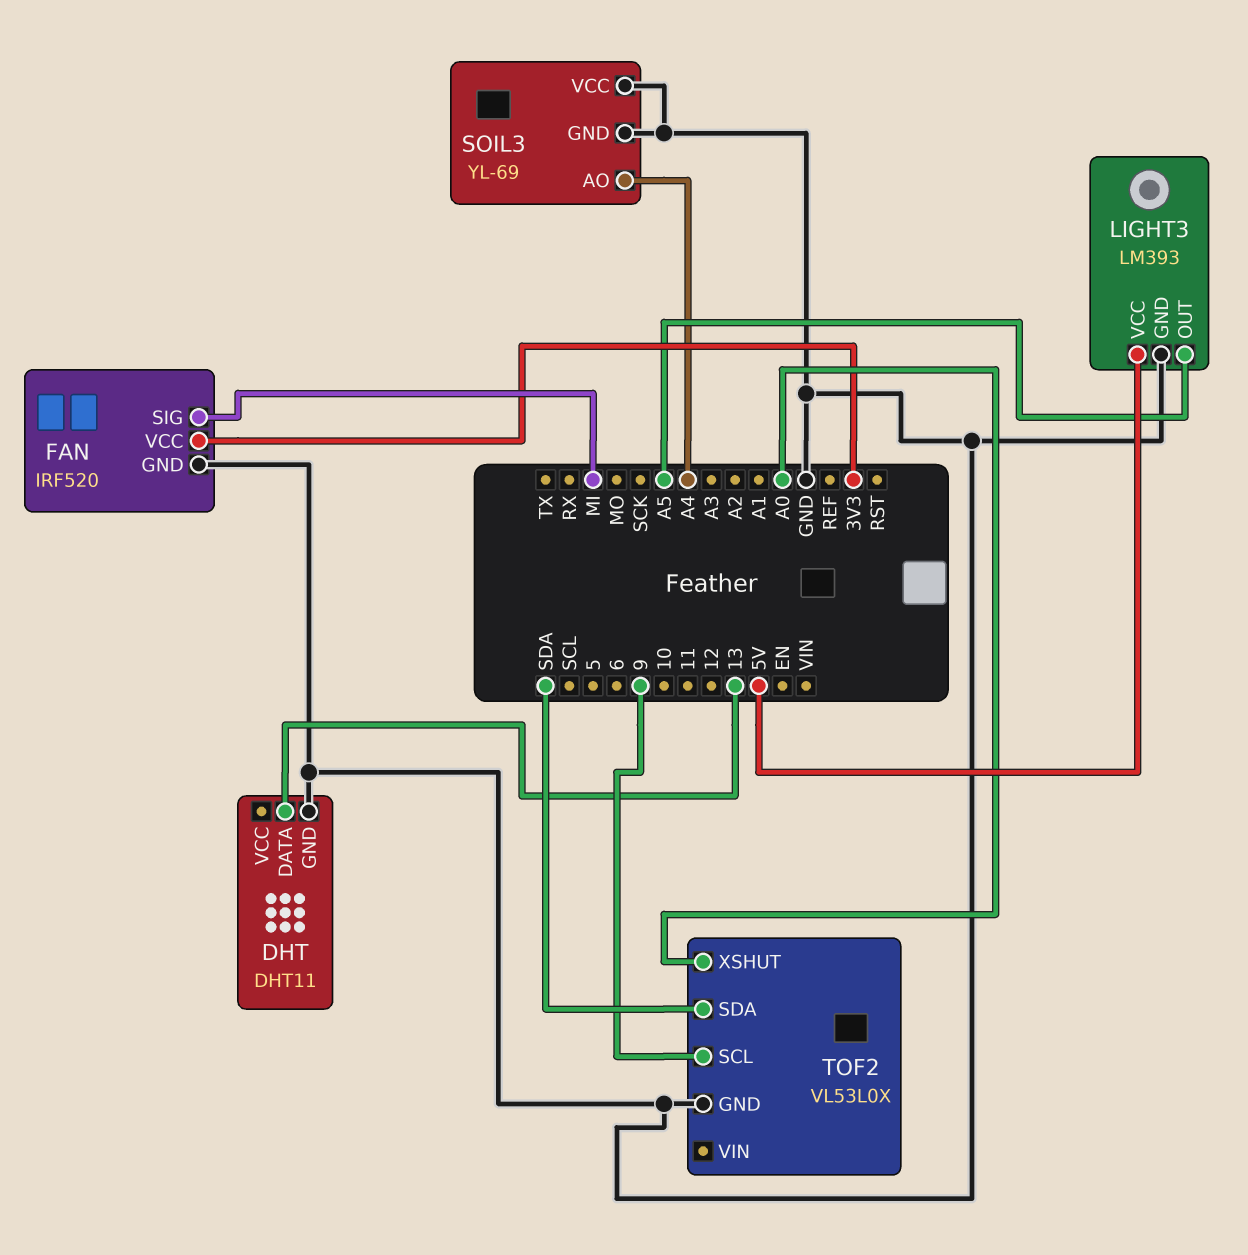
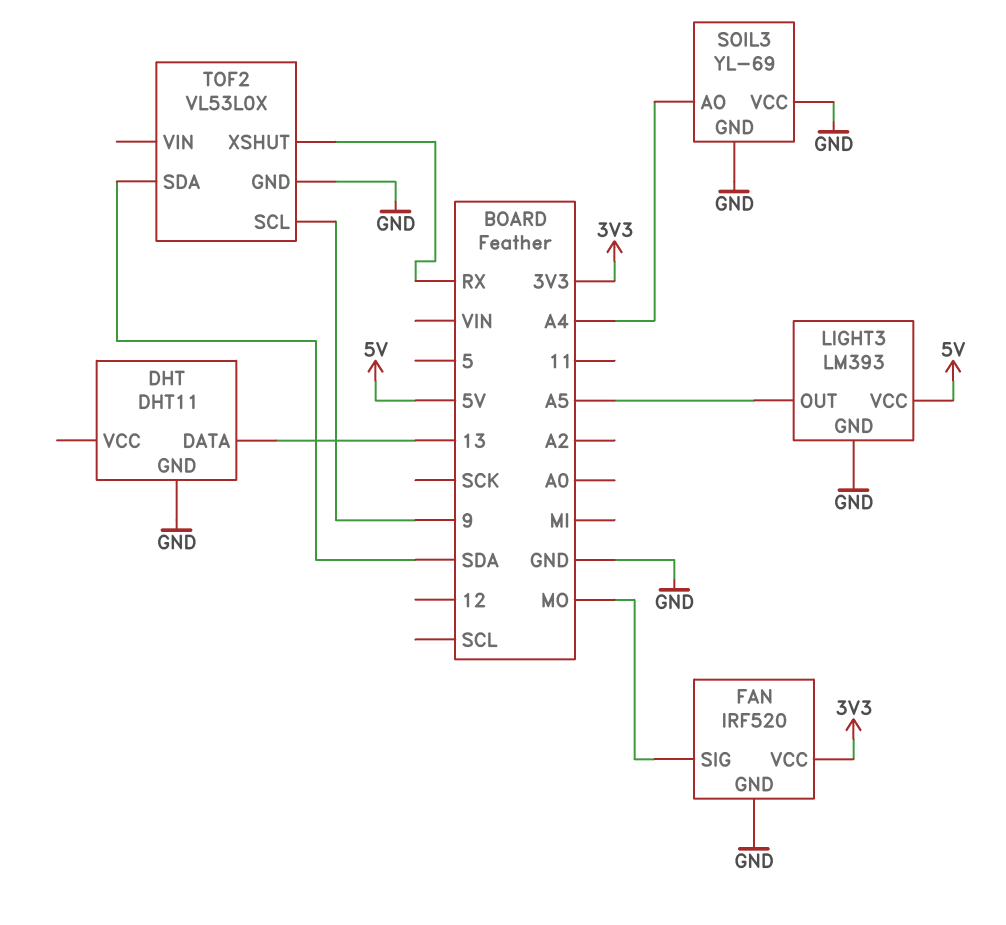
FAN pin SIG: MI -> MO
TOF2 pin XSHUT: A0 -> RX

